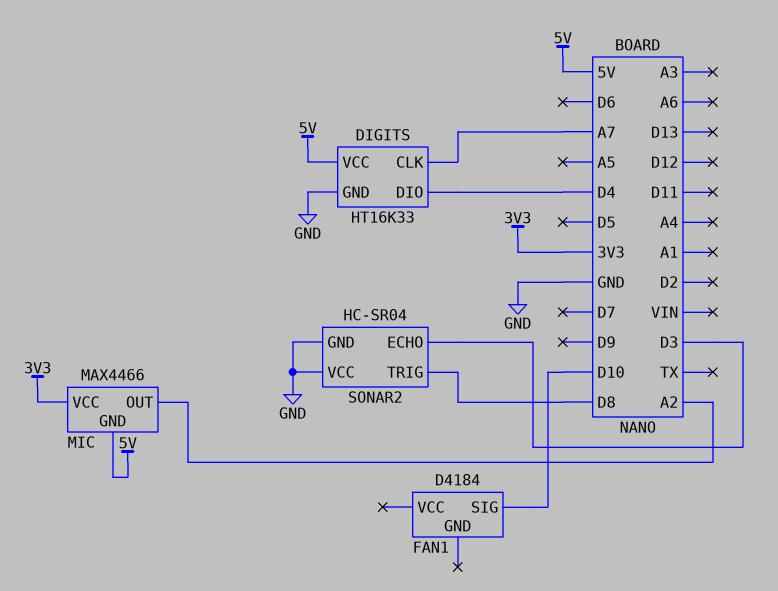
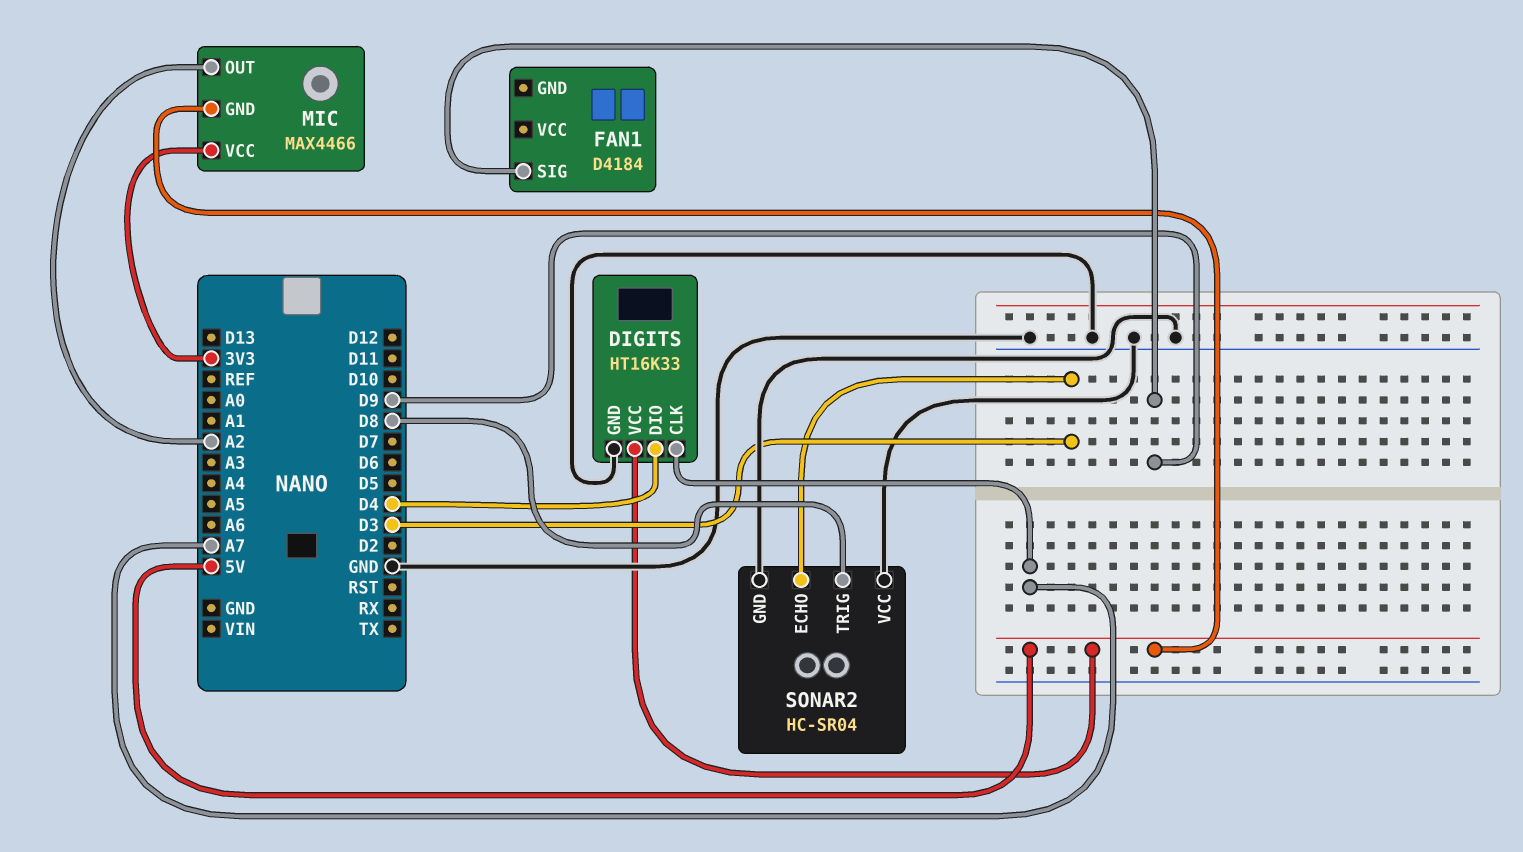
FAN1 pin SIG: D10 -> D9

